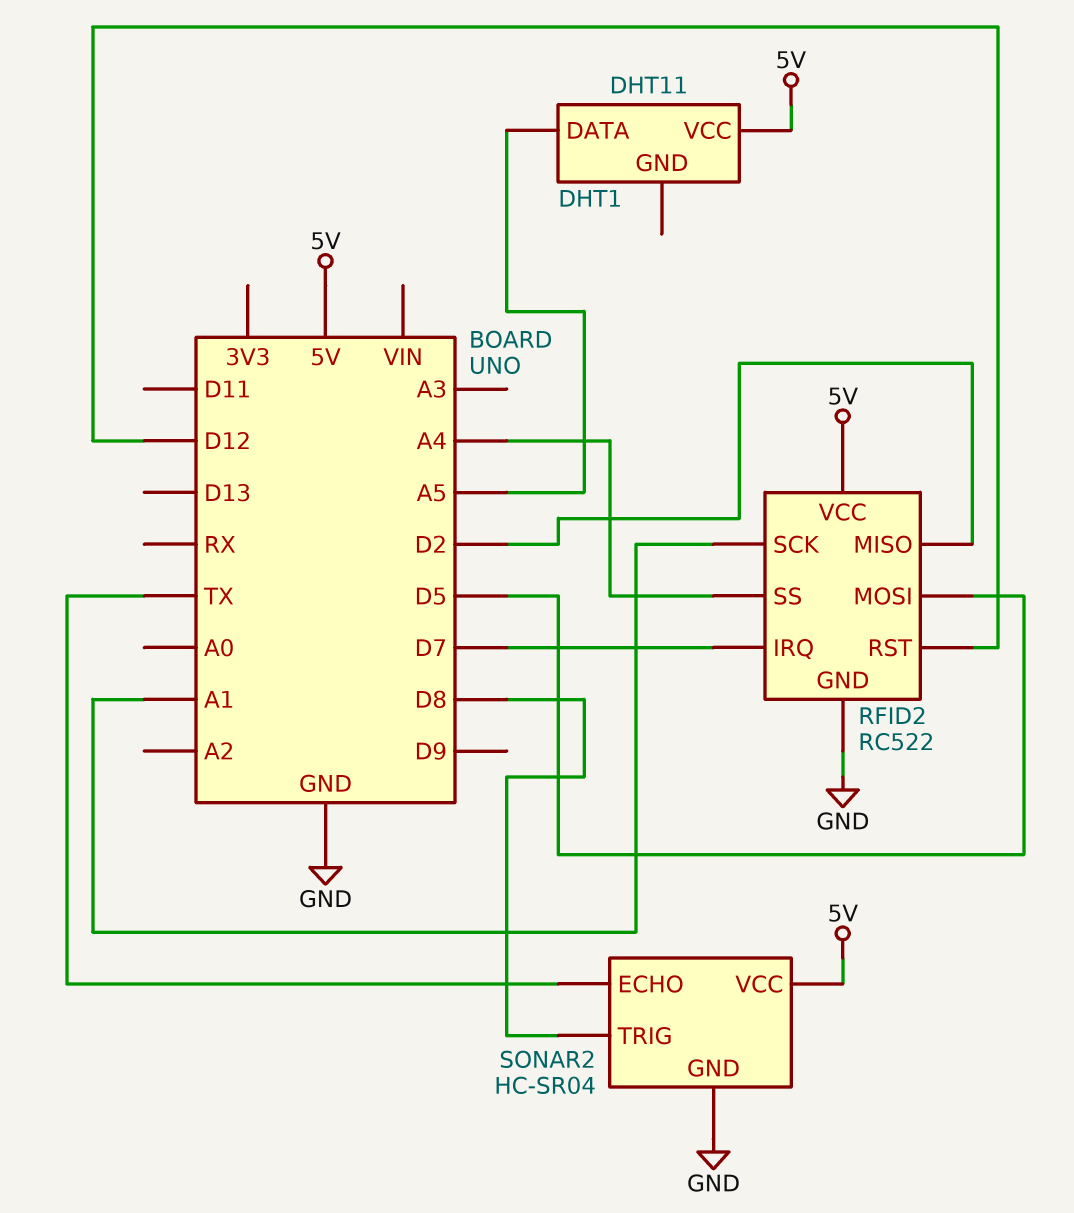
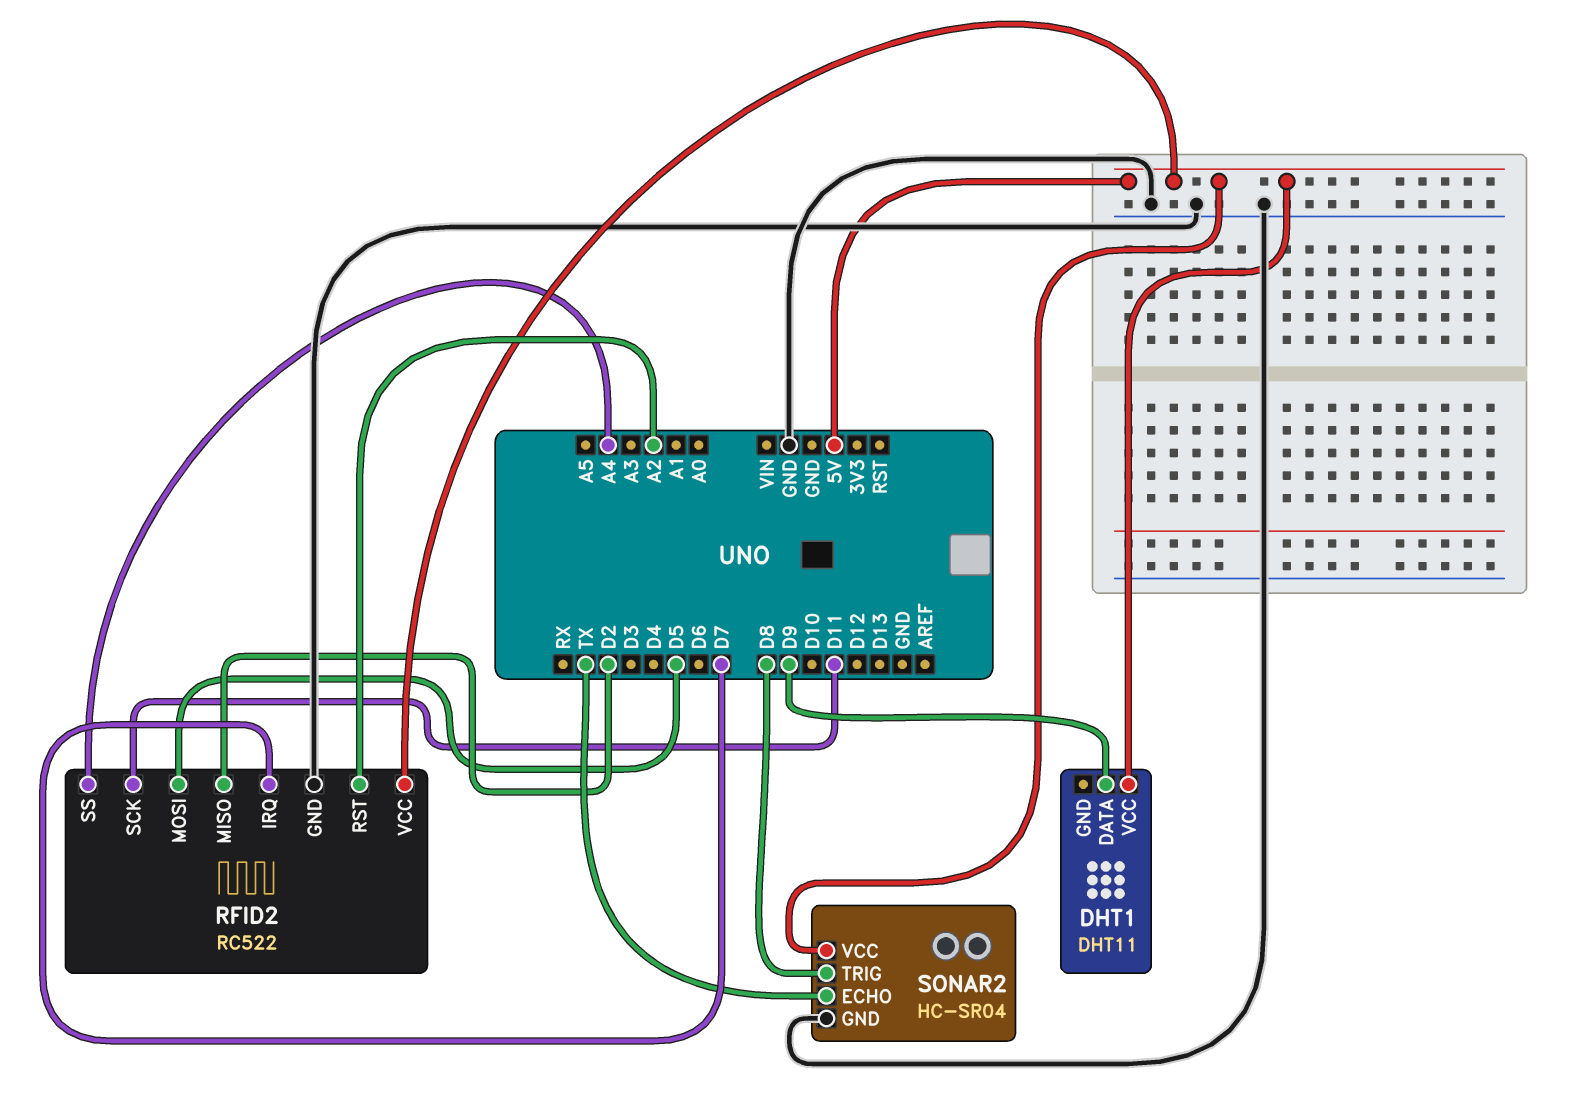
DHT1 pin DATA: A5 -> D9
RFID2 pin RST: D12 -> A2
RFID2 pin SCK: A1 -> D11

